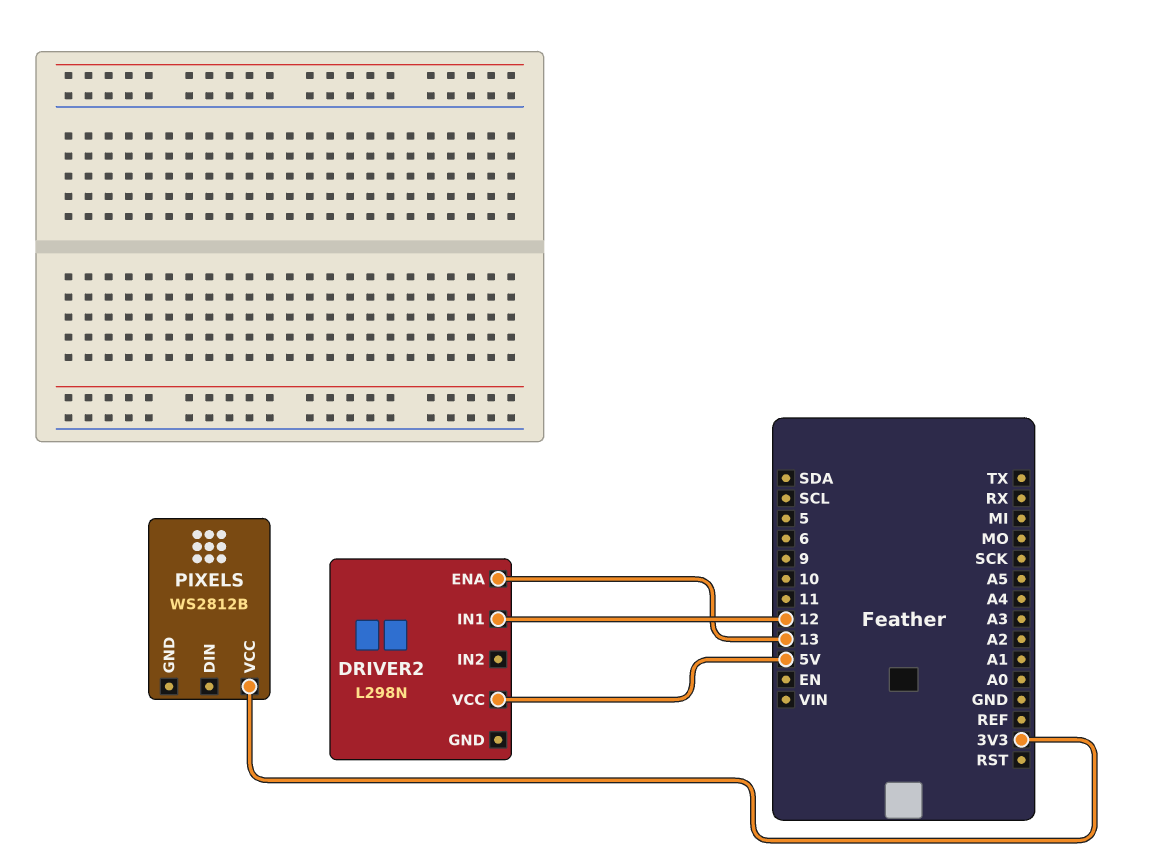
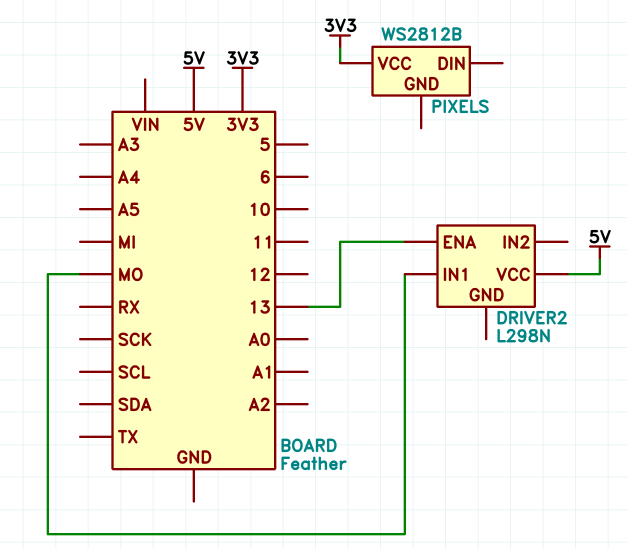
DRIVER2 pin IN1: 12 -> MO

